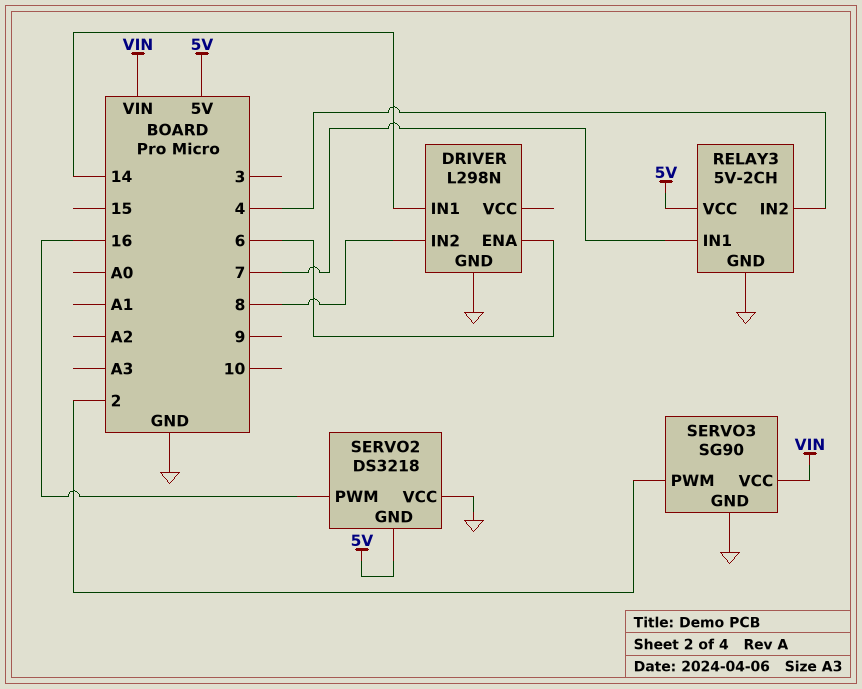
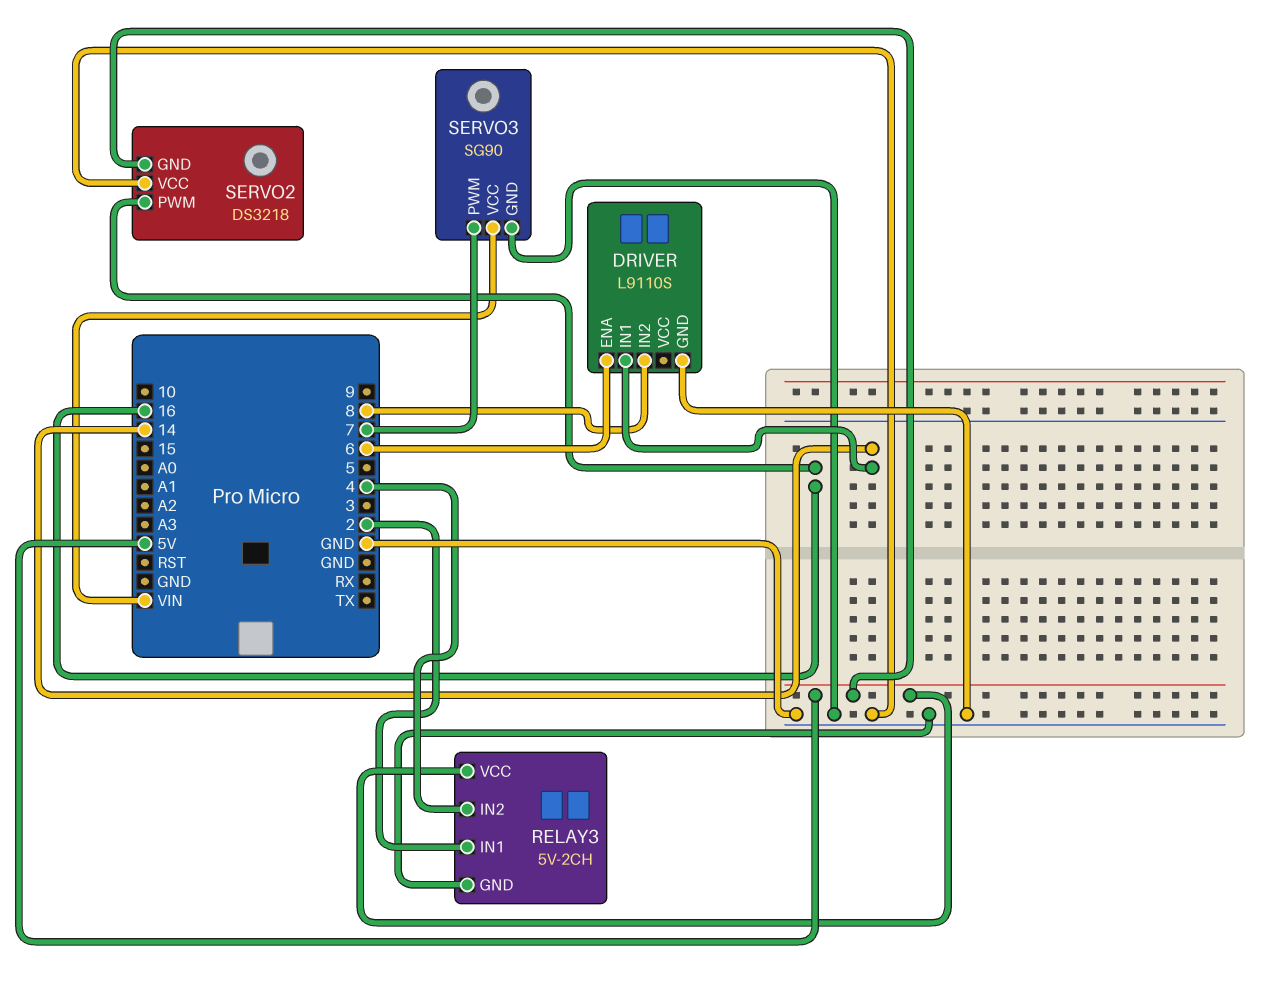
DRIVER: L298N -> L9110S
RELAY3 pin IN1: 7 -> 2
SERVO3 pin PWM: 2 -> 7

